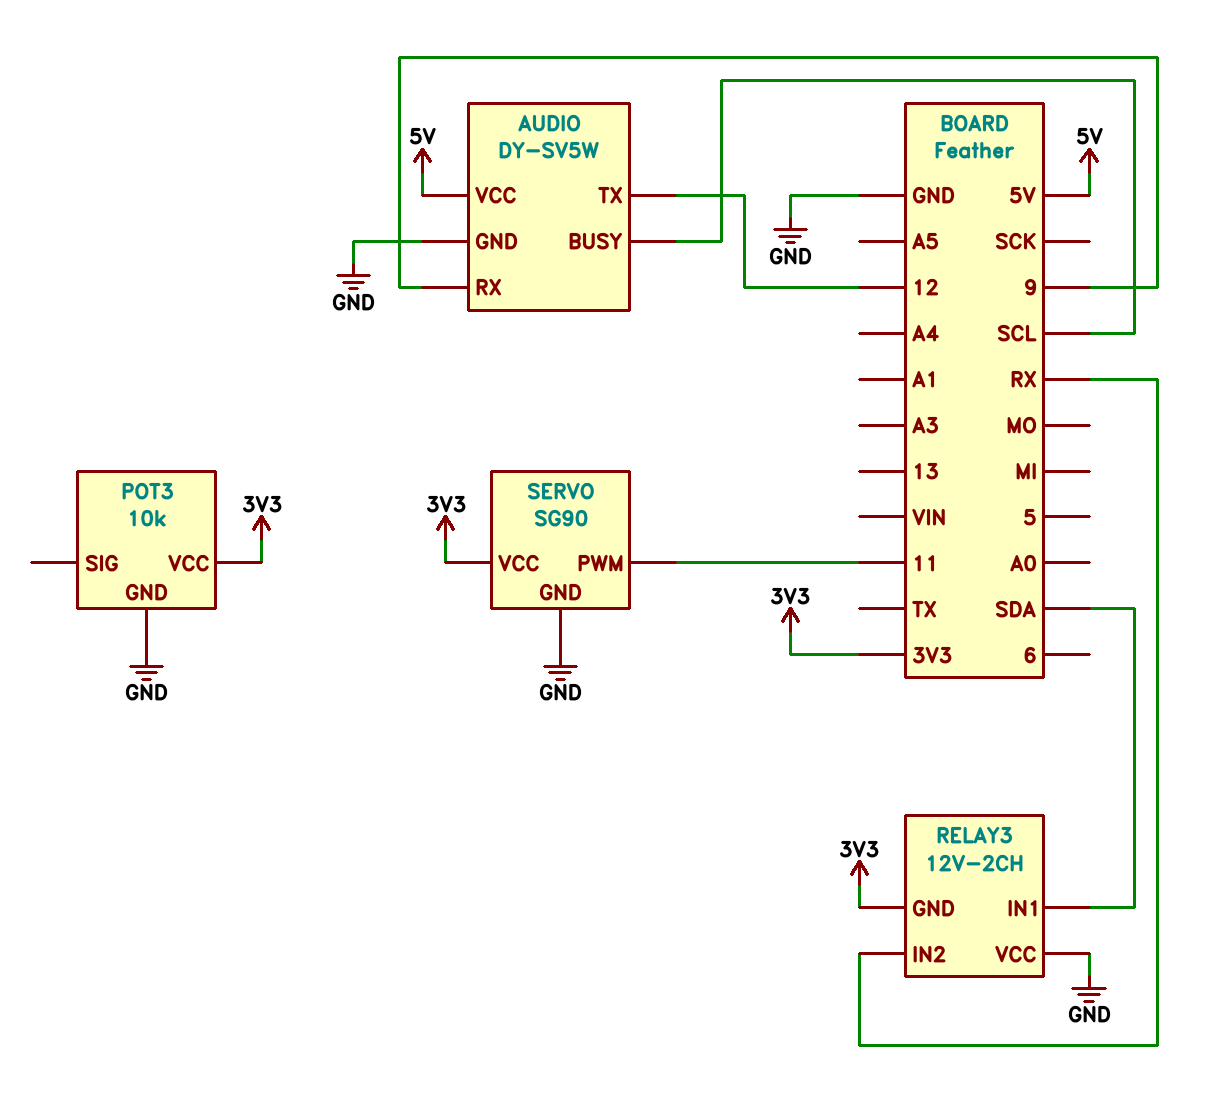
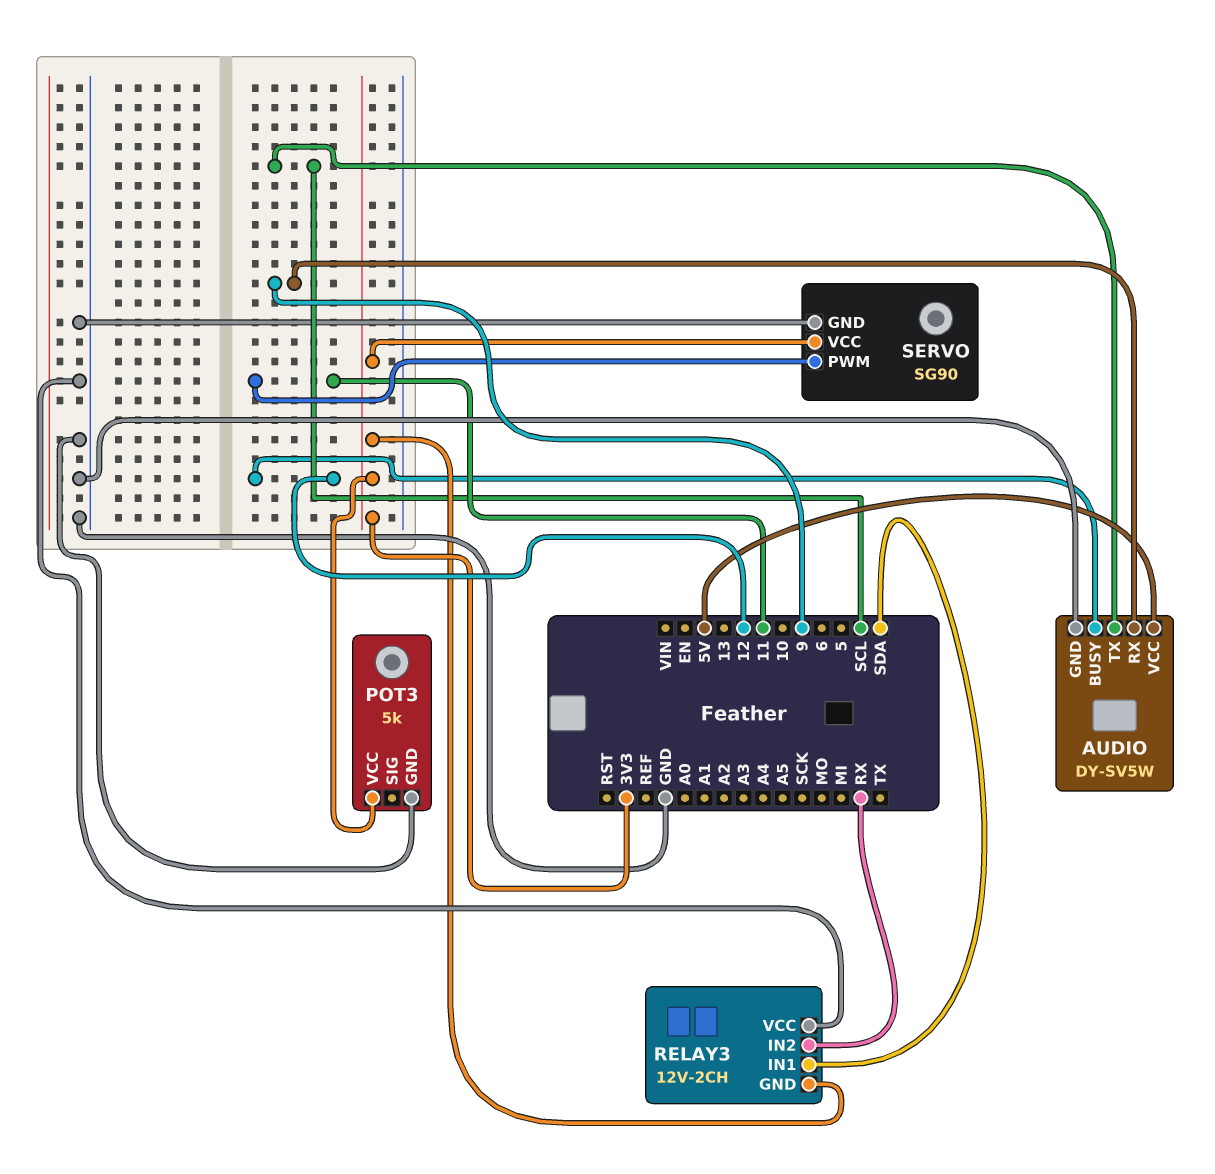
AUDIO pin BUSY: SCL -> 12
AUDIO pin TX: 12 -> SCL
POT3: 10k -> 5k

